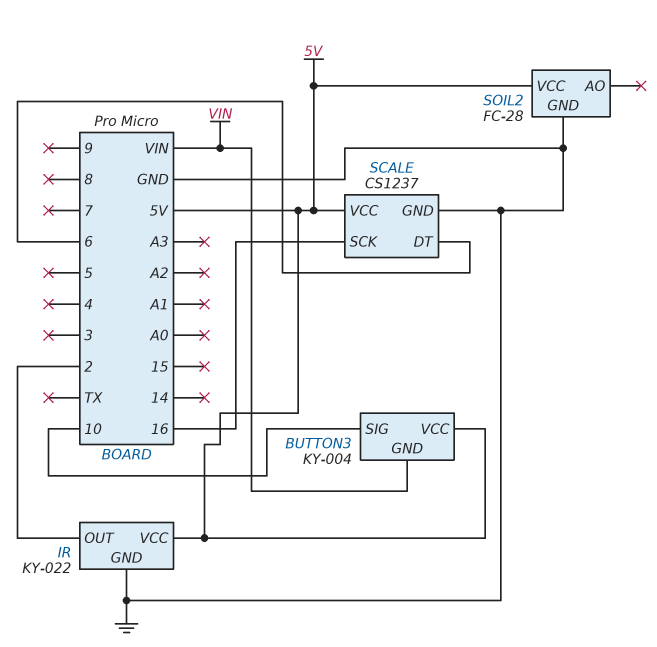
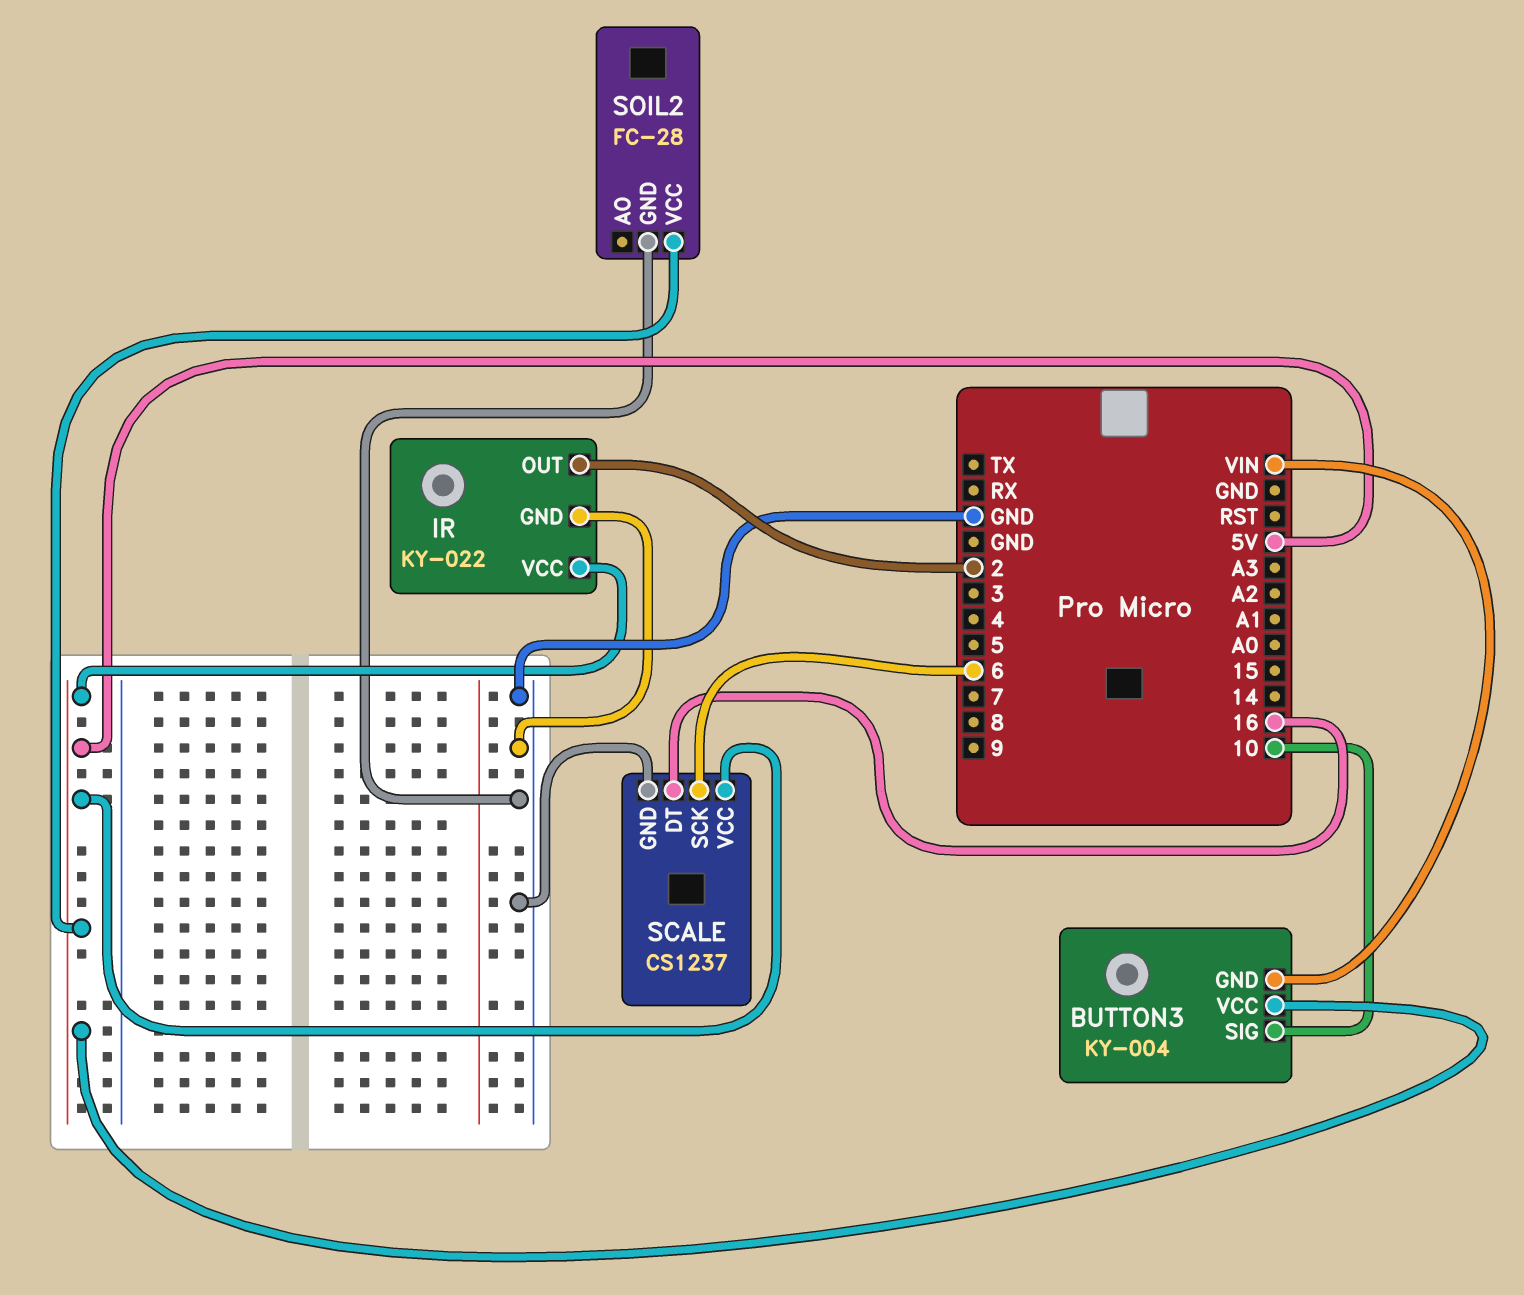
SCALE pin DT: 6 -> 16
SCALE pin SCK: 16 -> 6

